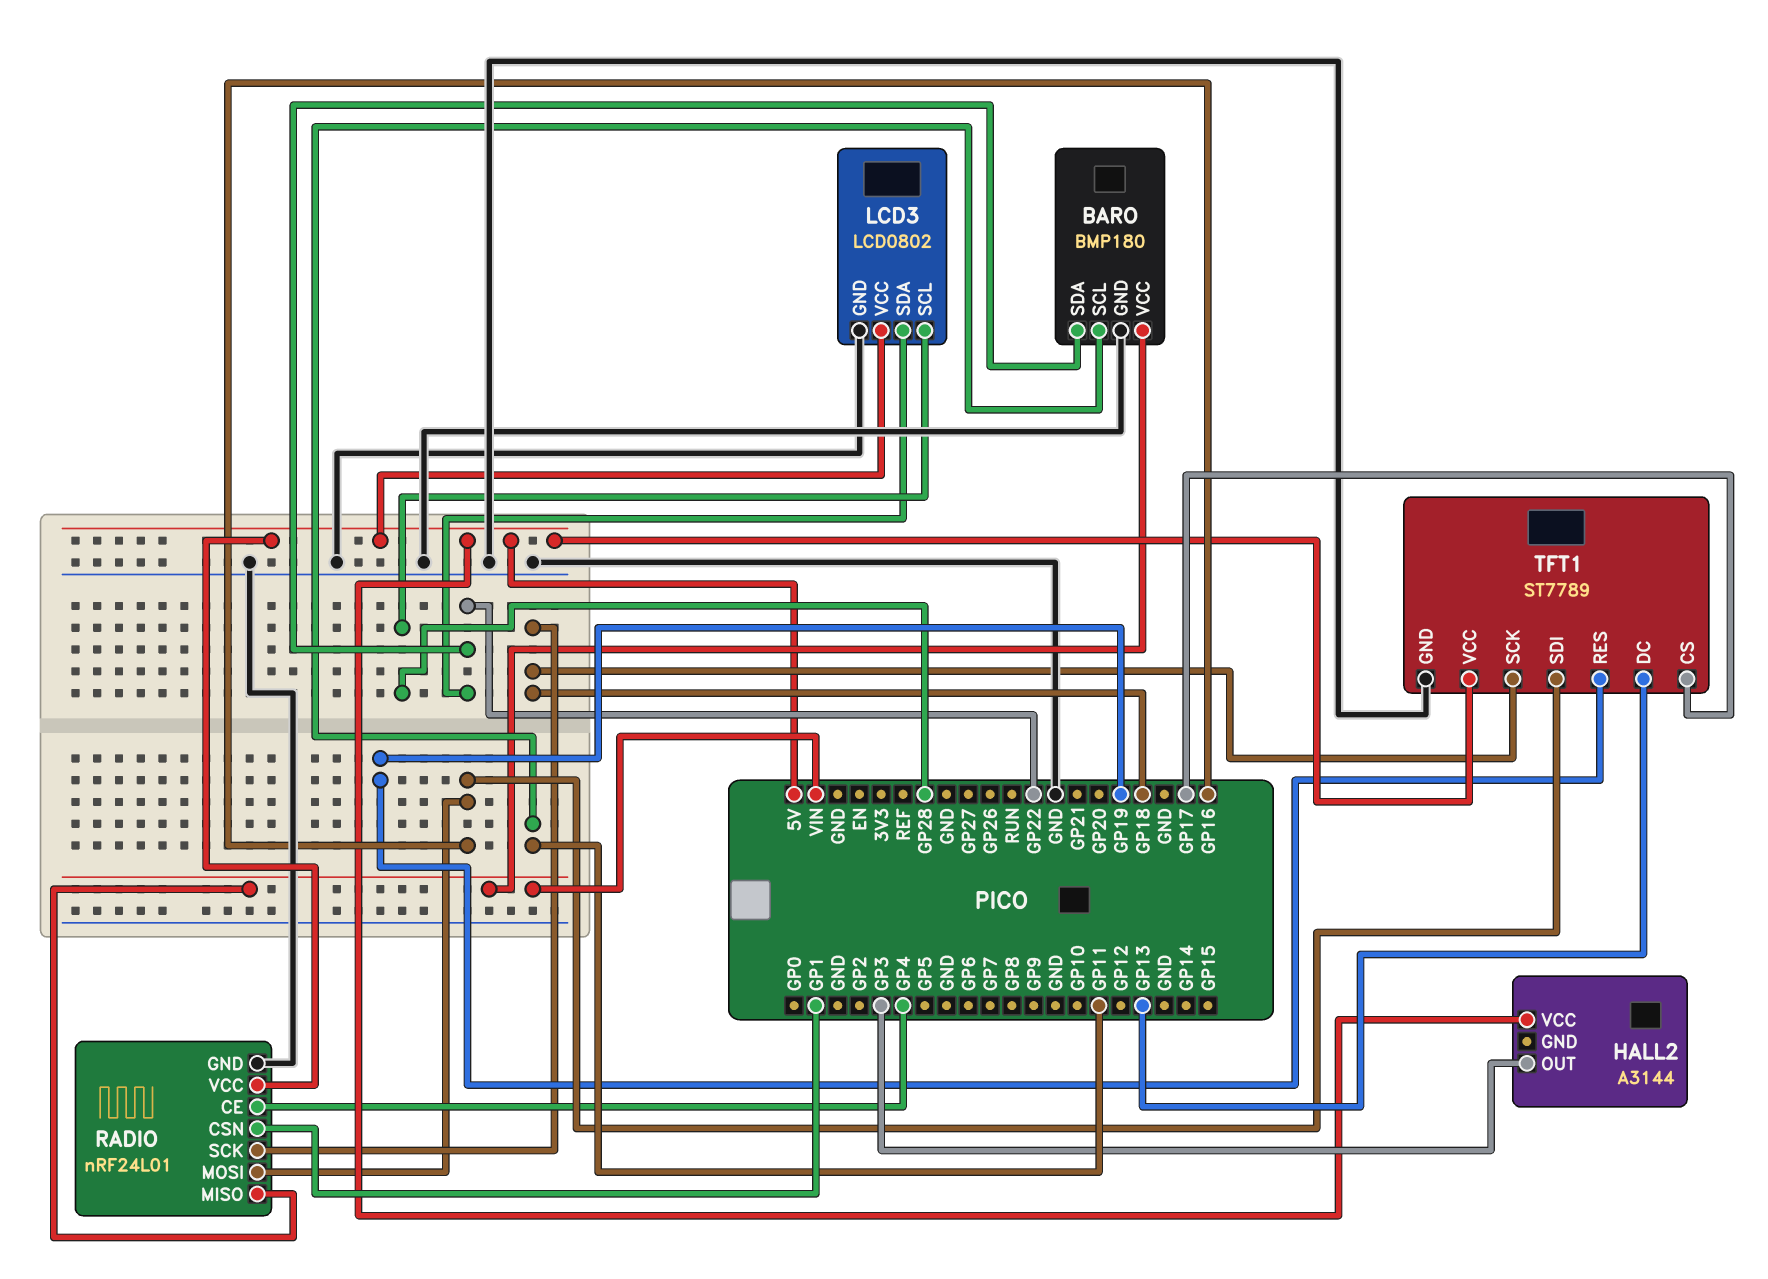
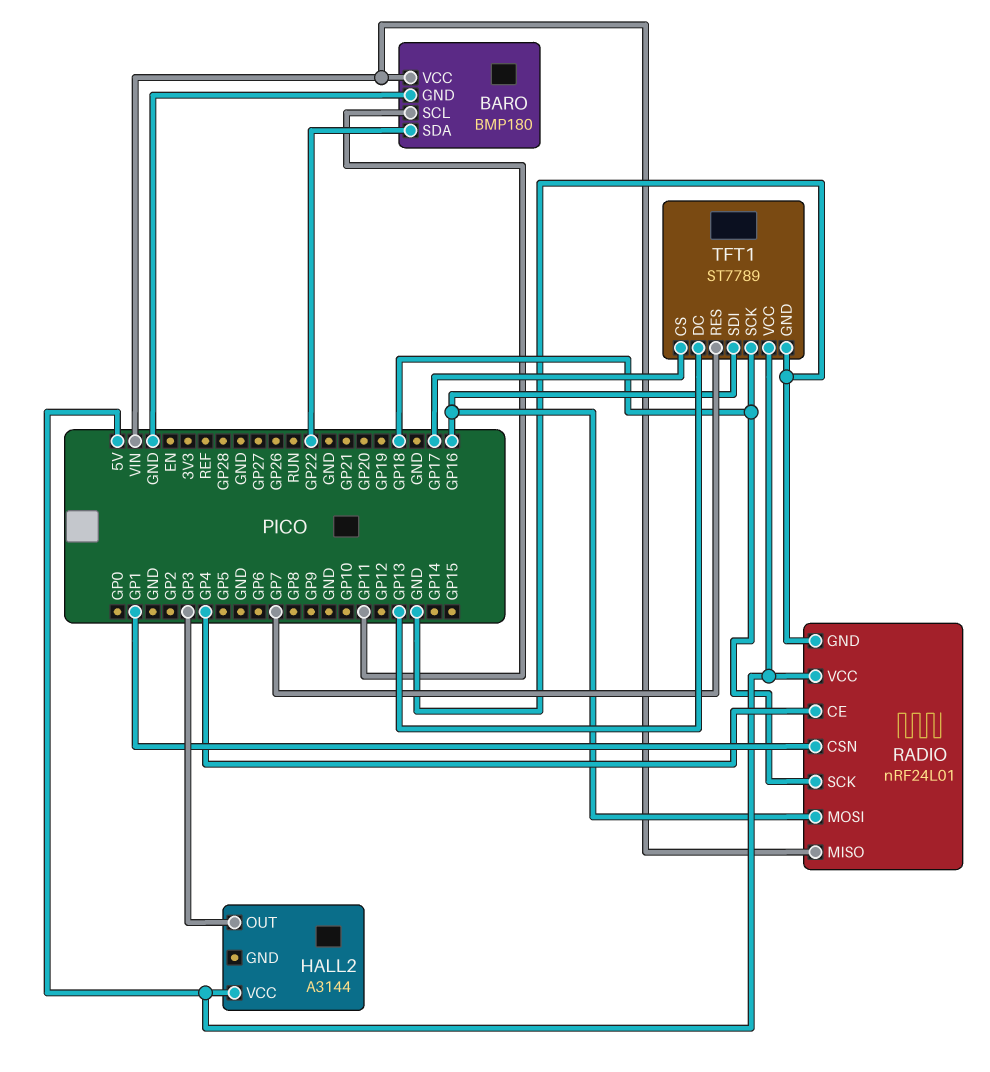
LCD3: LCD0802 -> none
LCD3 pin GND: GND -> none
LCD3 pin SCL: GP28 -> none
LCD3 pin SDA: GP22 -> none
LCD3 pin VCC: 5V -> none
TFT1 pin RES: GP19 -> GP7

